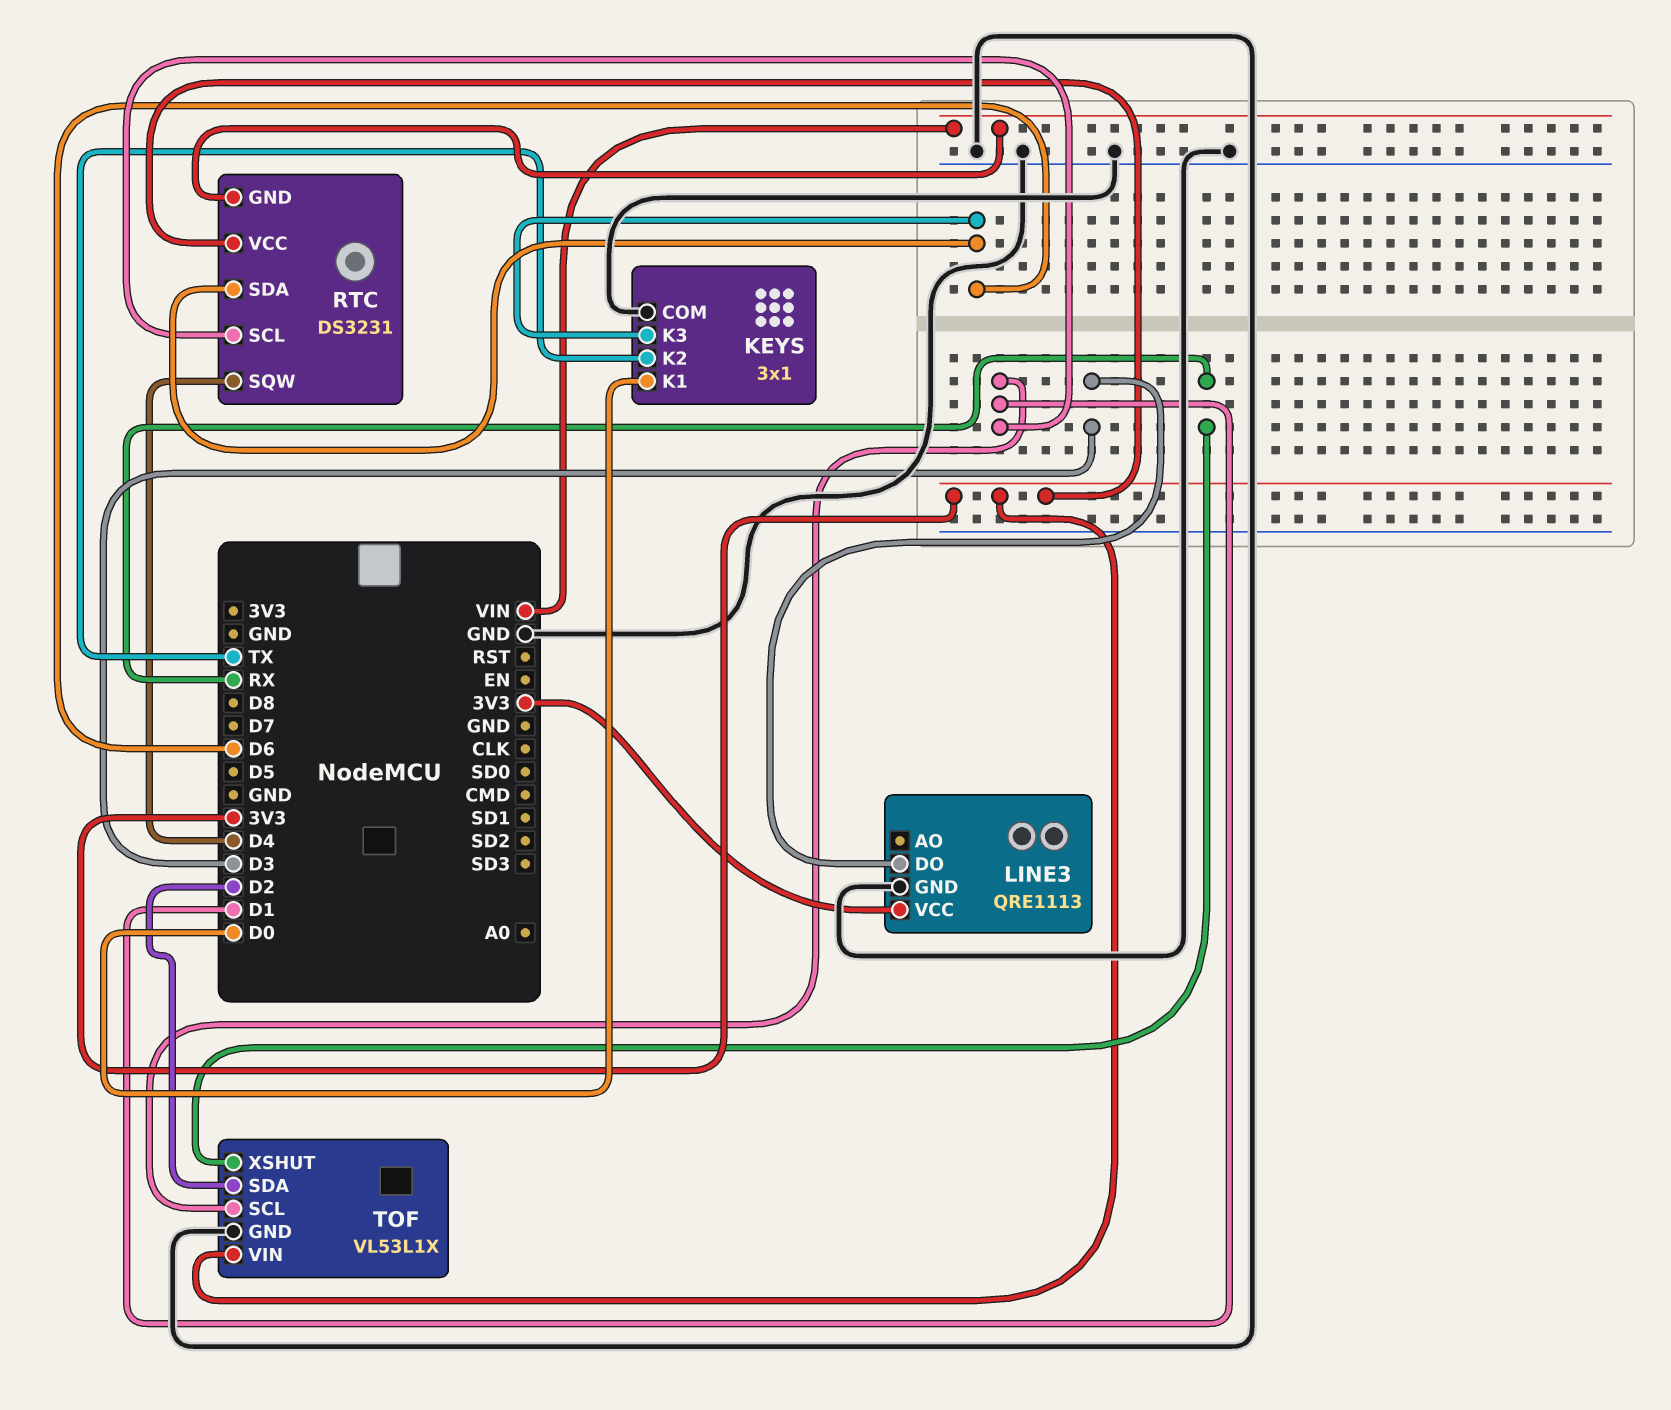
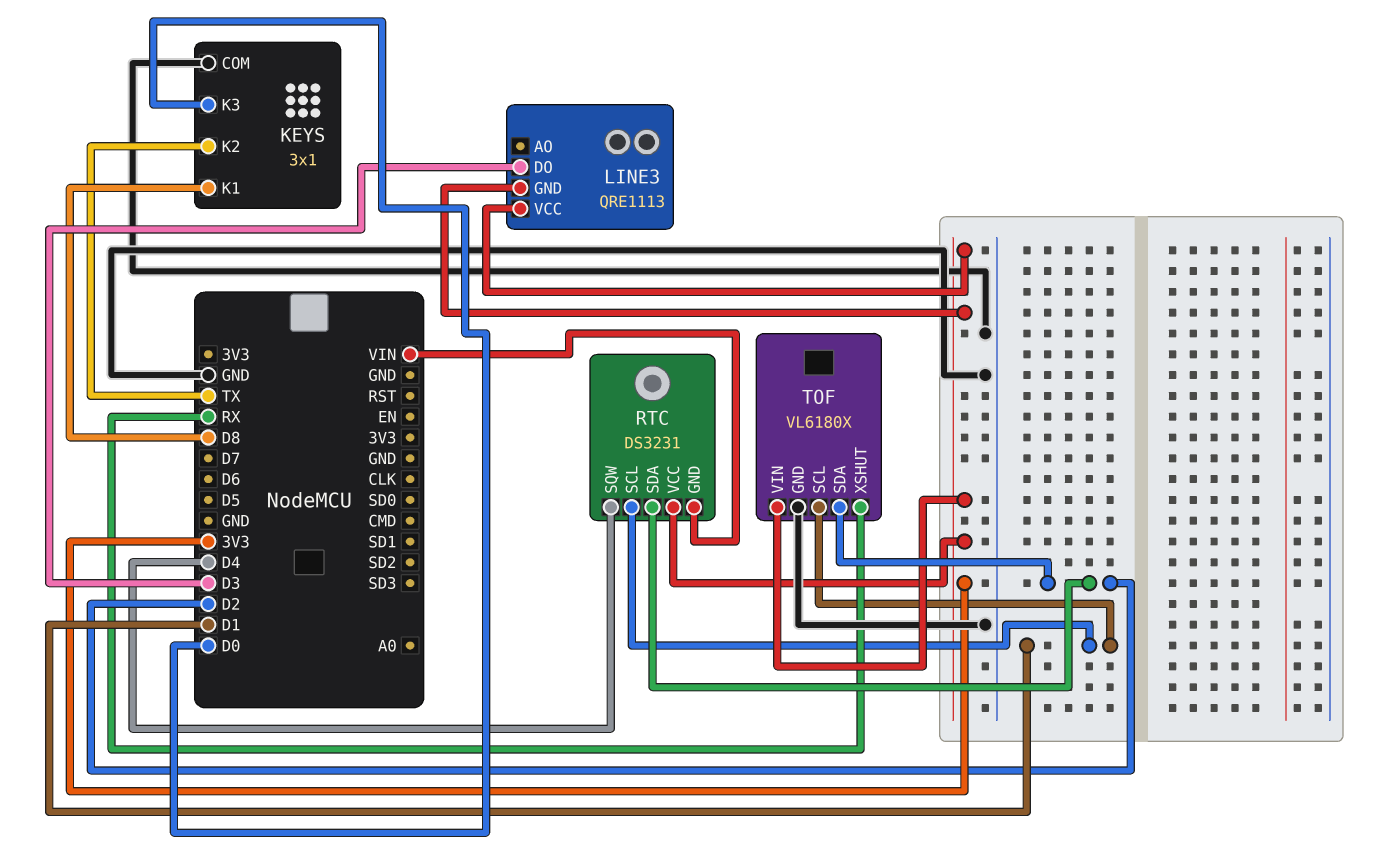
KEYS pin K1: D0 -> D8
KEYS pin K3: D6 -> D0
LINE3 pin GND: GND -> 3V3
RTC pin SDA: D6 -> D2
TOF: VL53L1X -> VL6180X

